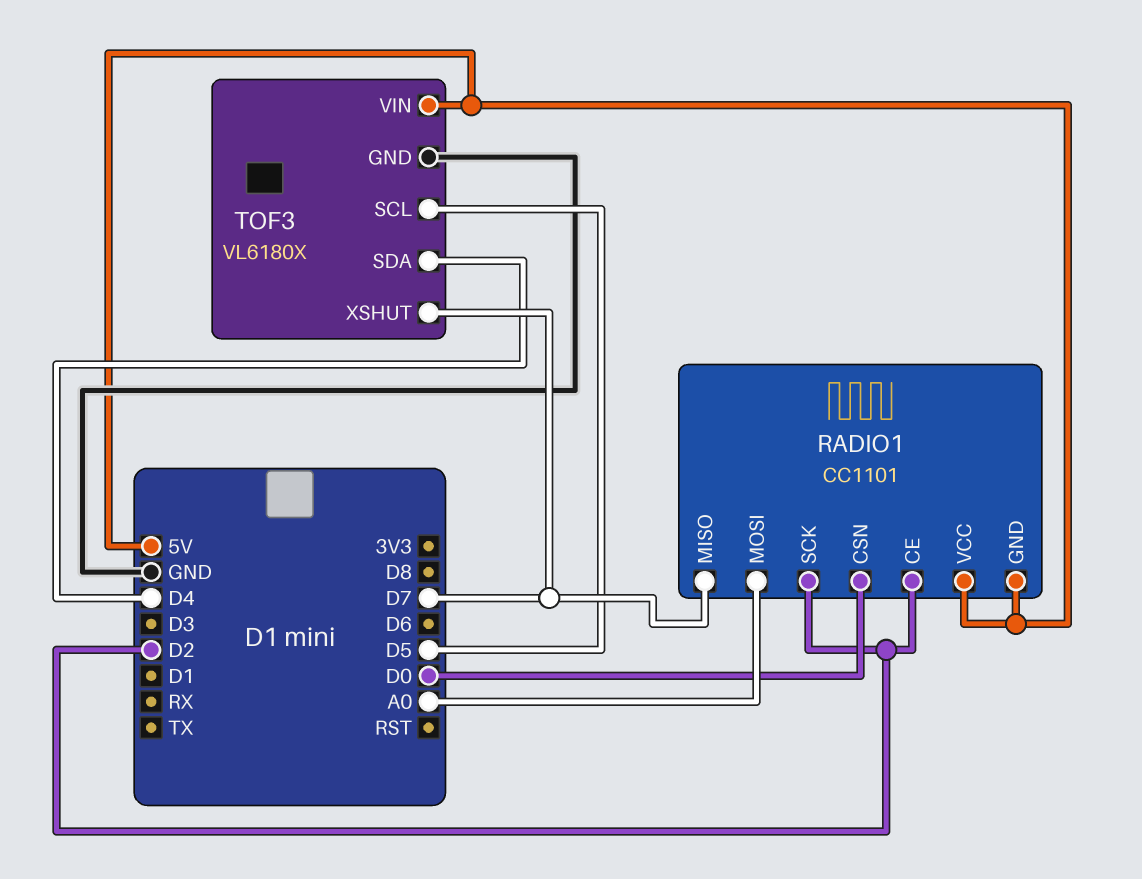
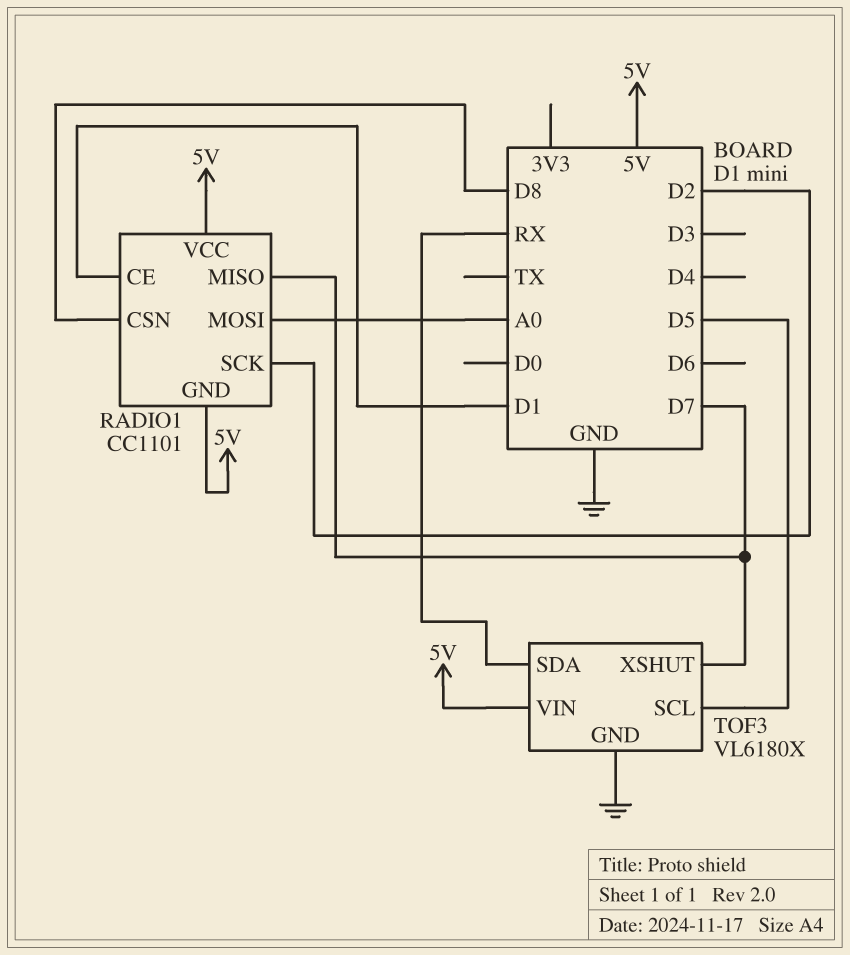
RADIO1 pin CE: D2 -> D1
RADIO1 pin CSN: D0 -> D8
TOF3 pin SDA: D4 -> RX

